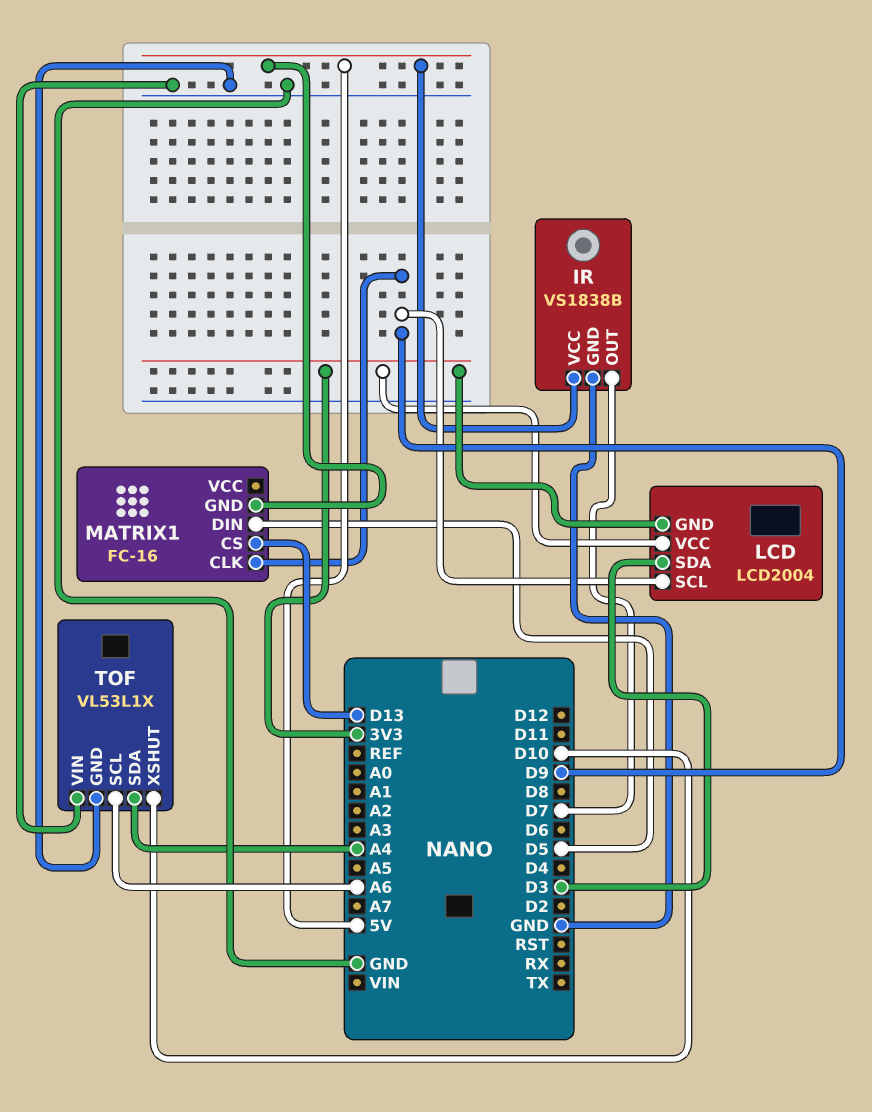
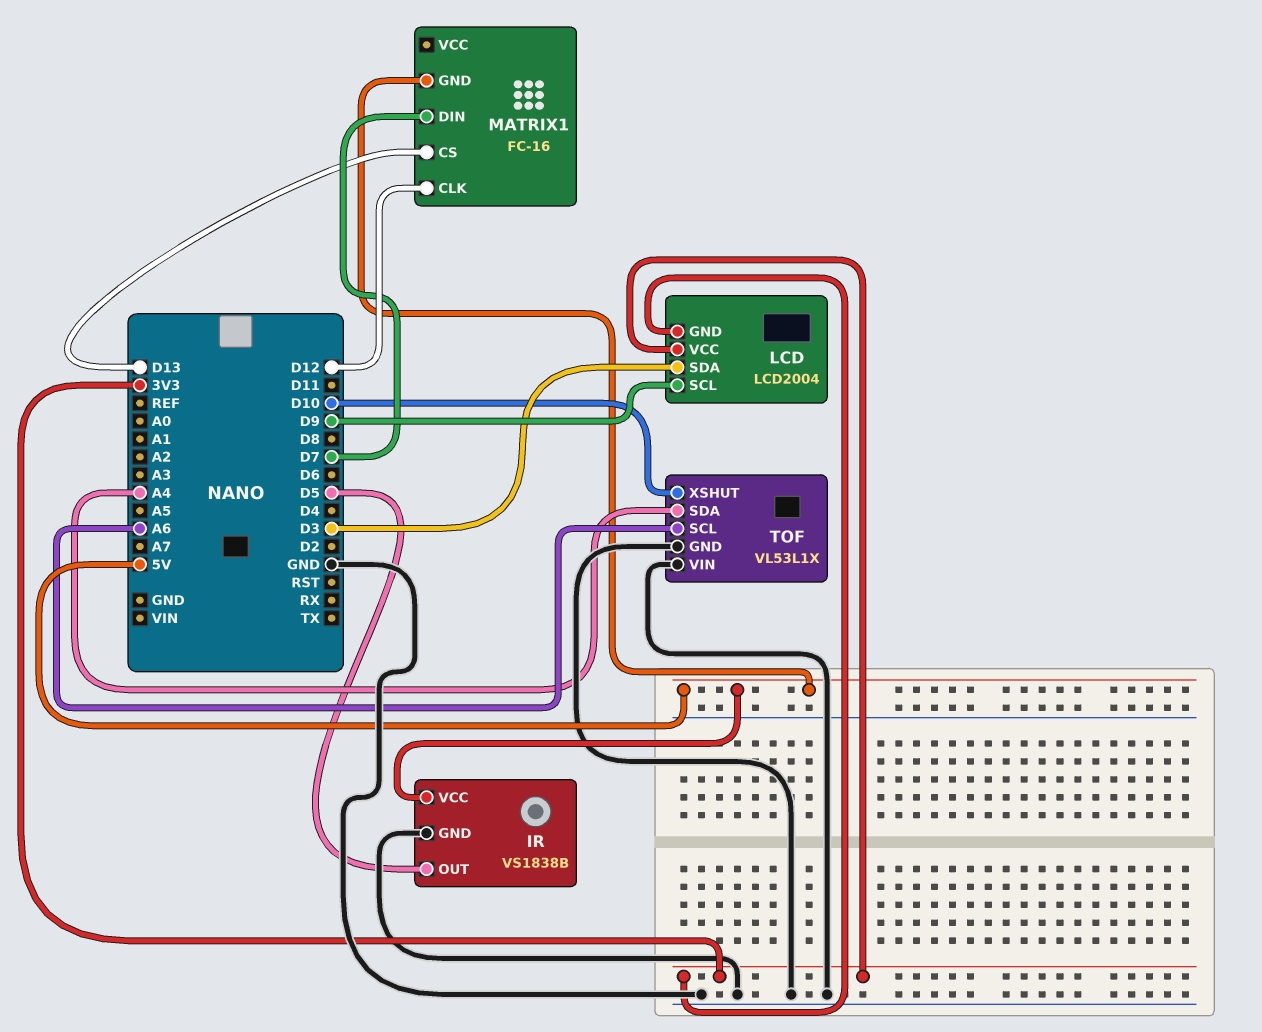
IR pin OUT: D7 -> D5
MATRIX1 pin CLK: D9 -> D12
MATRIX1 pin DIN: D5 -> D7

